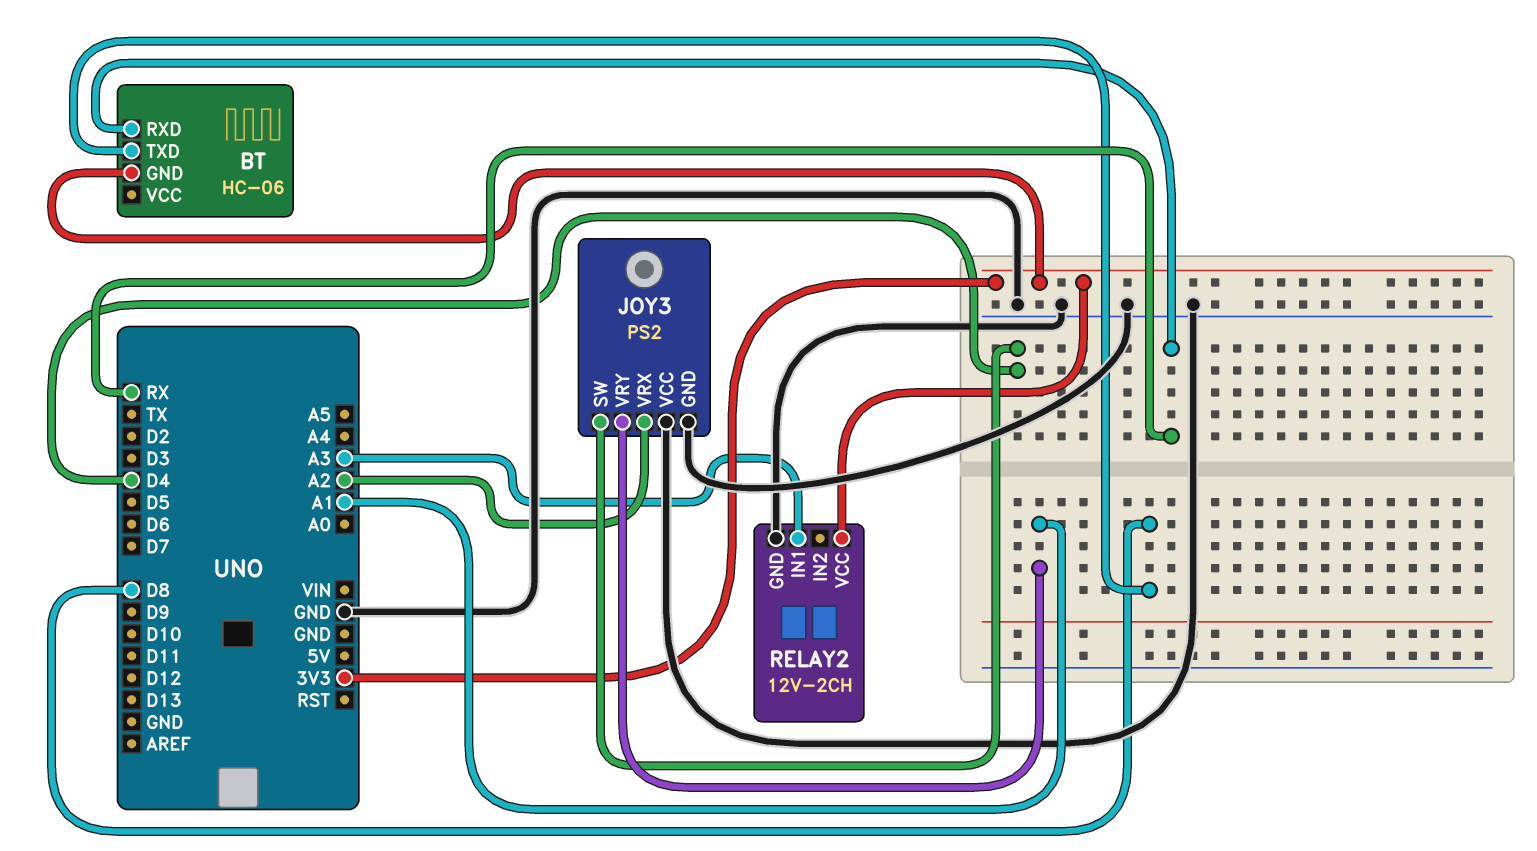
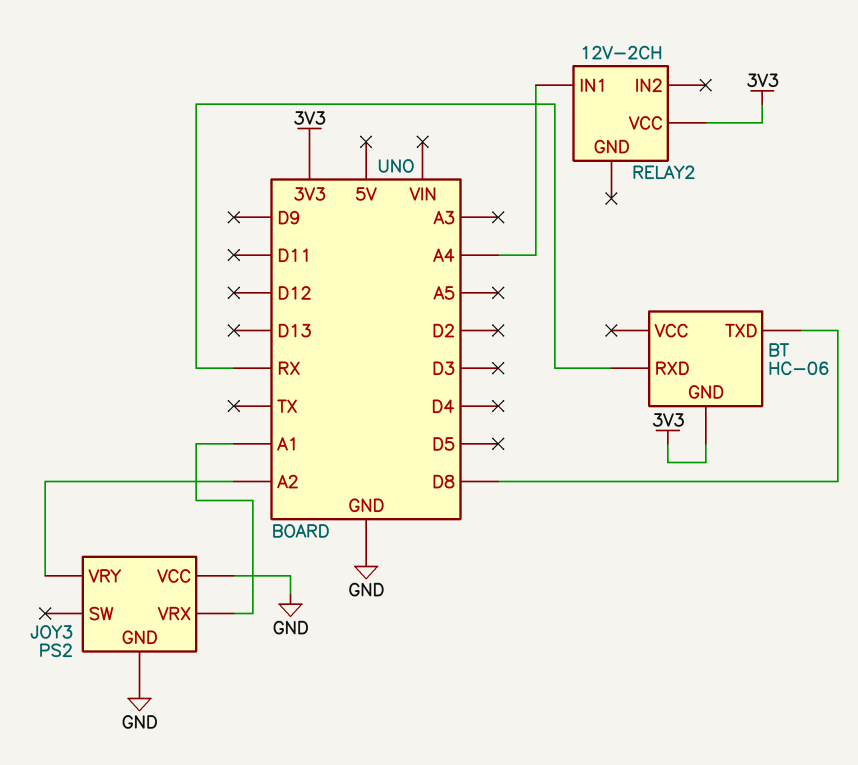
JOY3 pin SW: D4 -> none
JOY3 pin VRX: A2 -> A1
JOY3 pin VRY: A1 -> A2
RELAY2 pin GND: GND -> none
RELAY2 pin IN1: A3 -> A4

